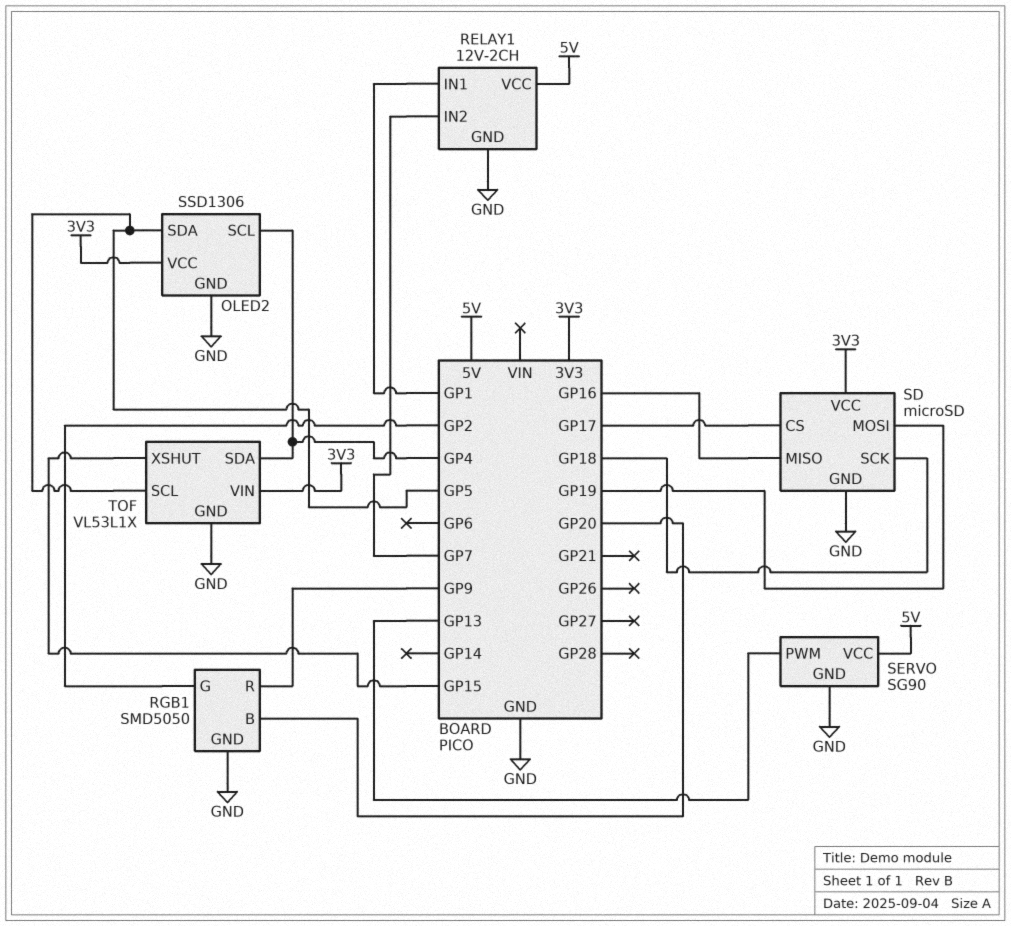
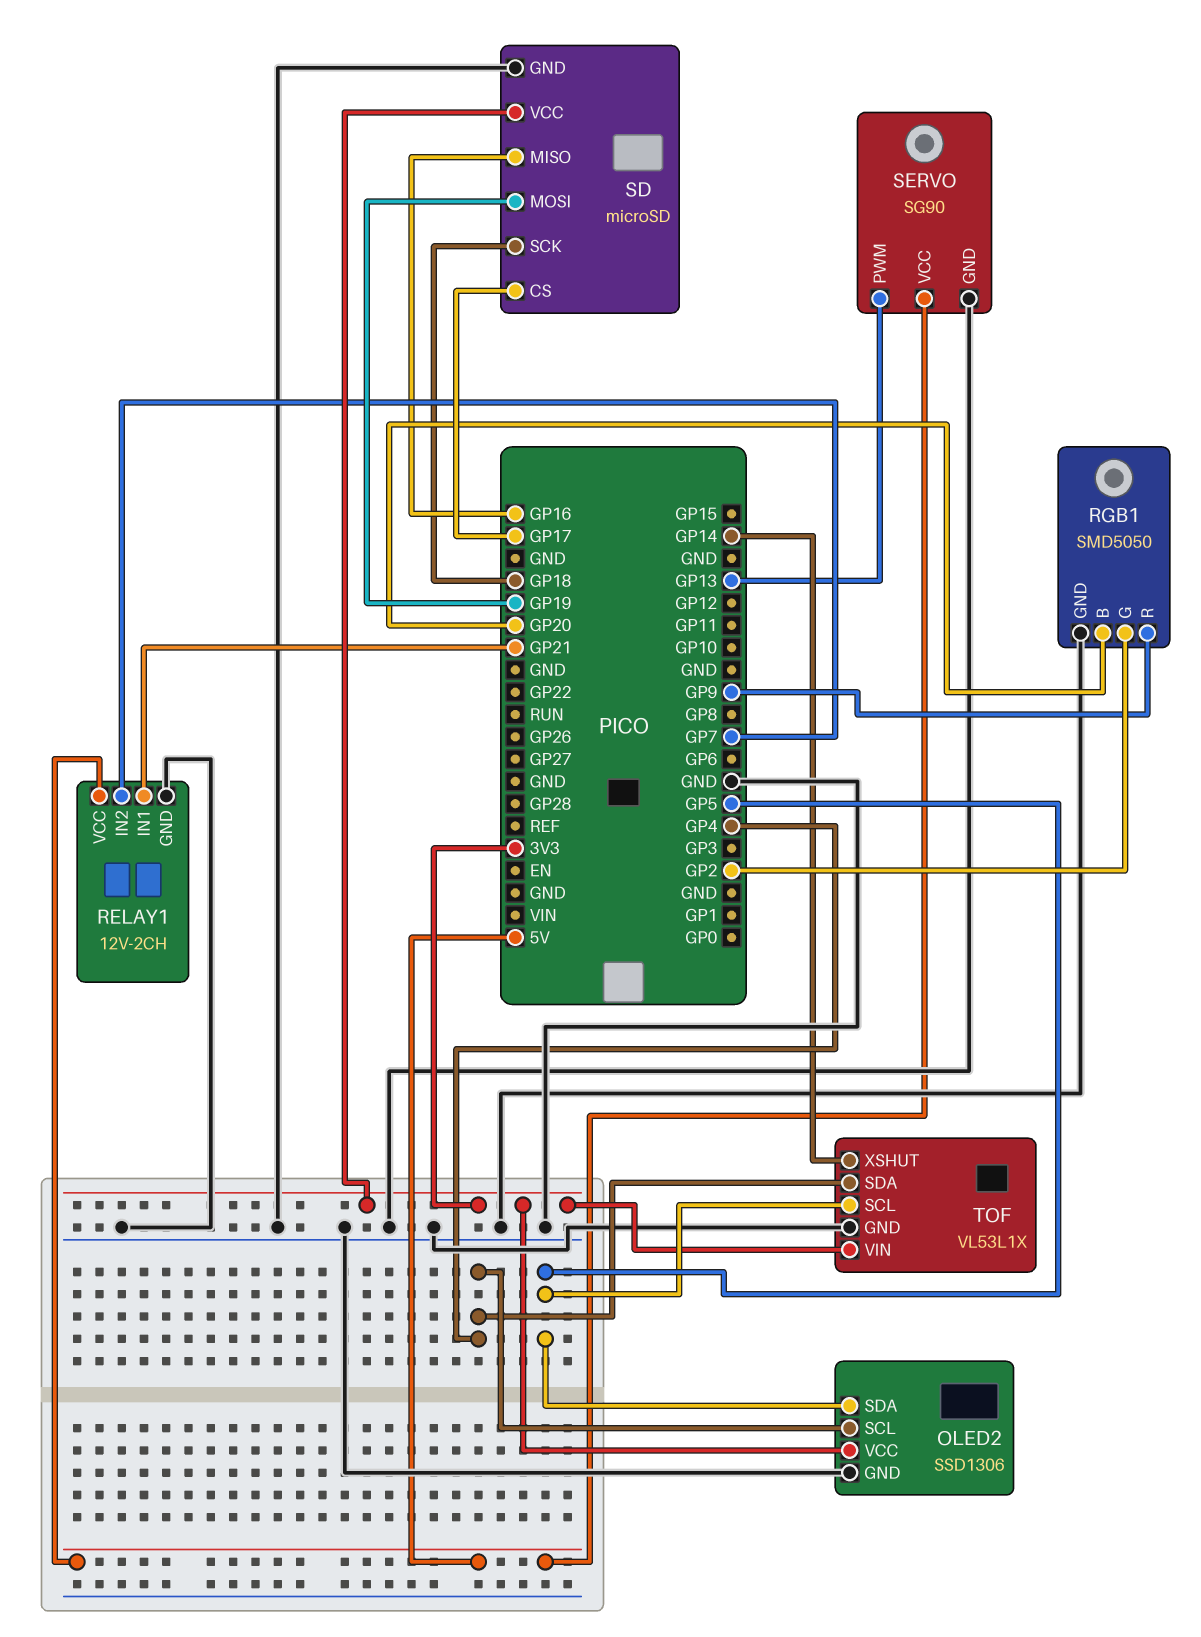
RELAY1 pin IN1: GP1 -> GP21
TOF pin XSHUT: GP15 -> GP14

